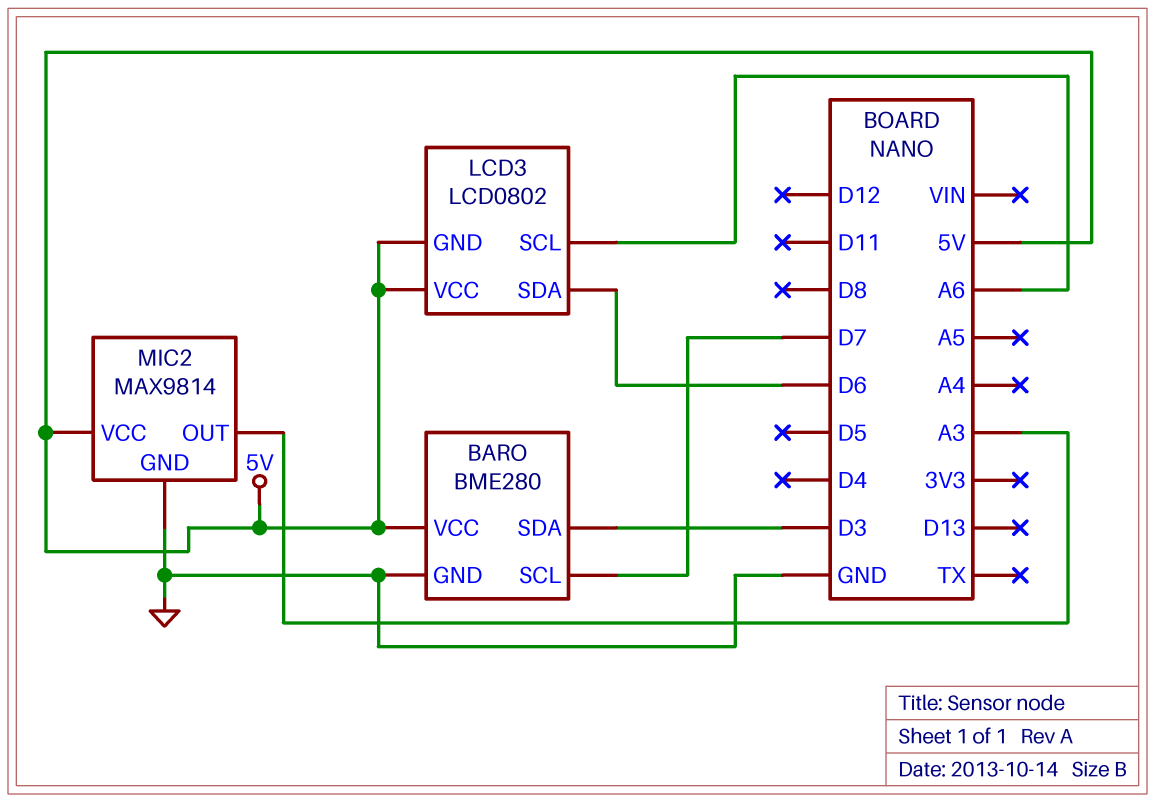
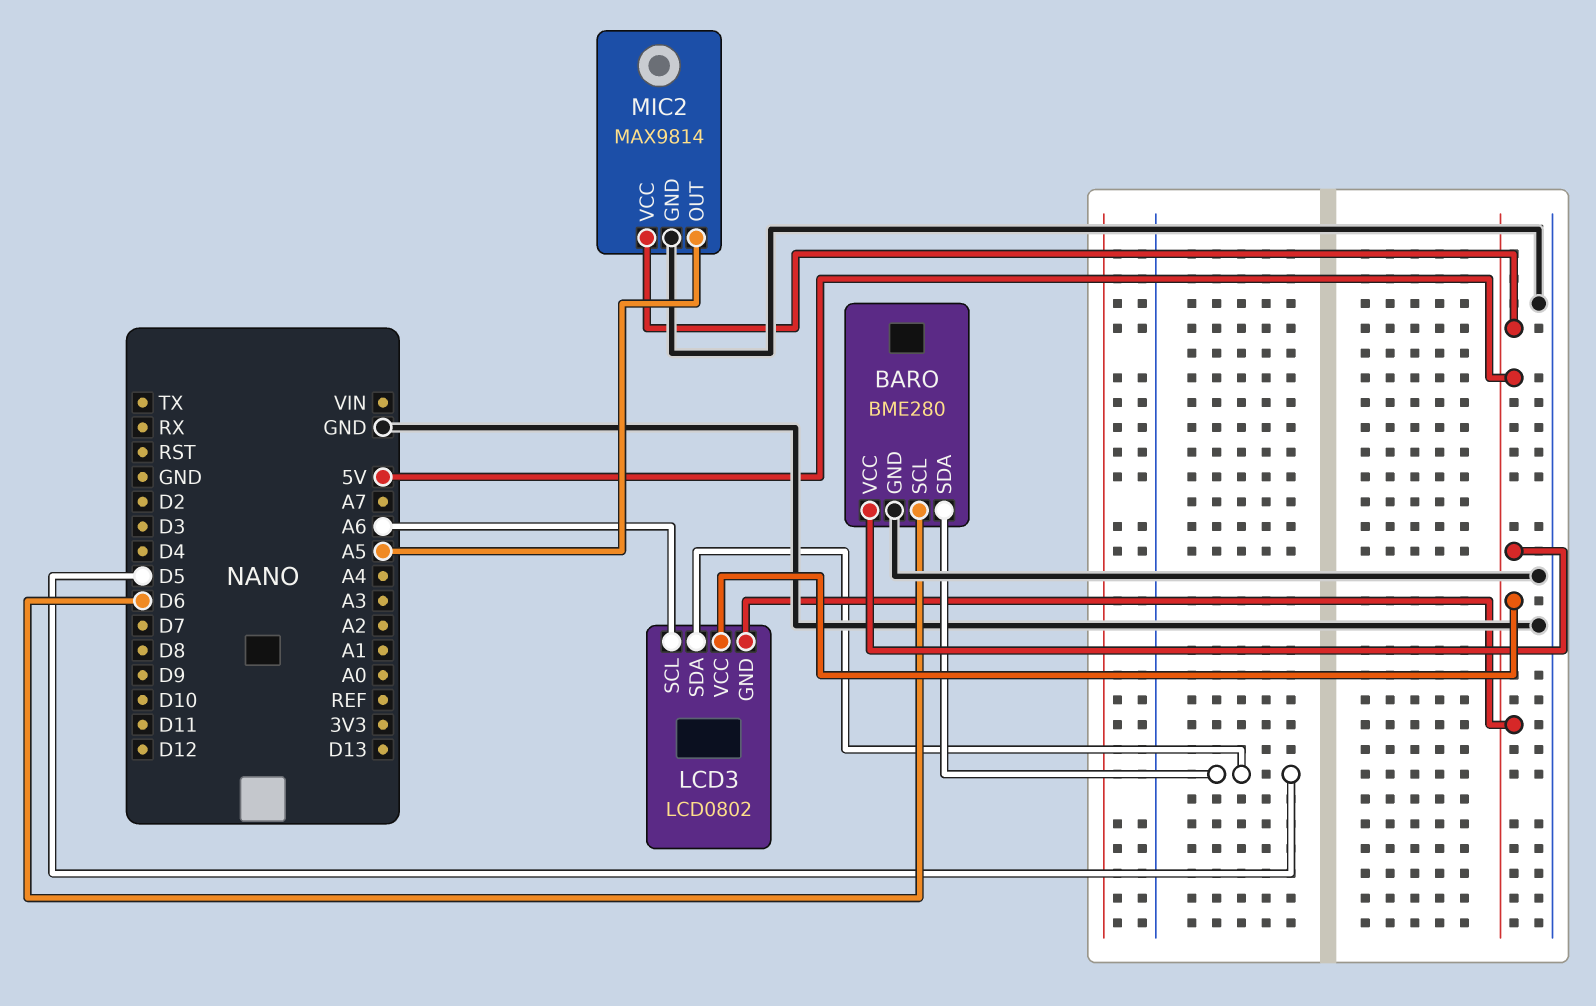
BARO pin SCL: D7 -> D6
BARO pin SDA: D3 -> D5
LCD3 pin SDA: D6 -> D5
MIC2 pin OUT: A3 -> A5

